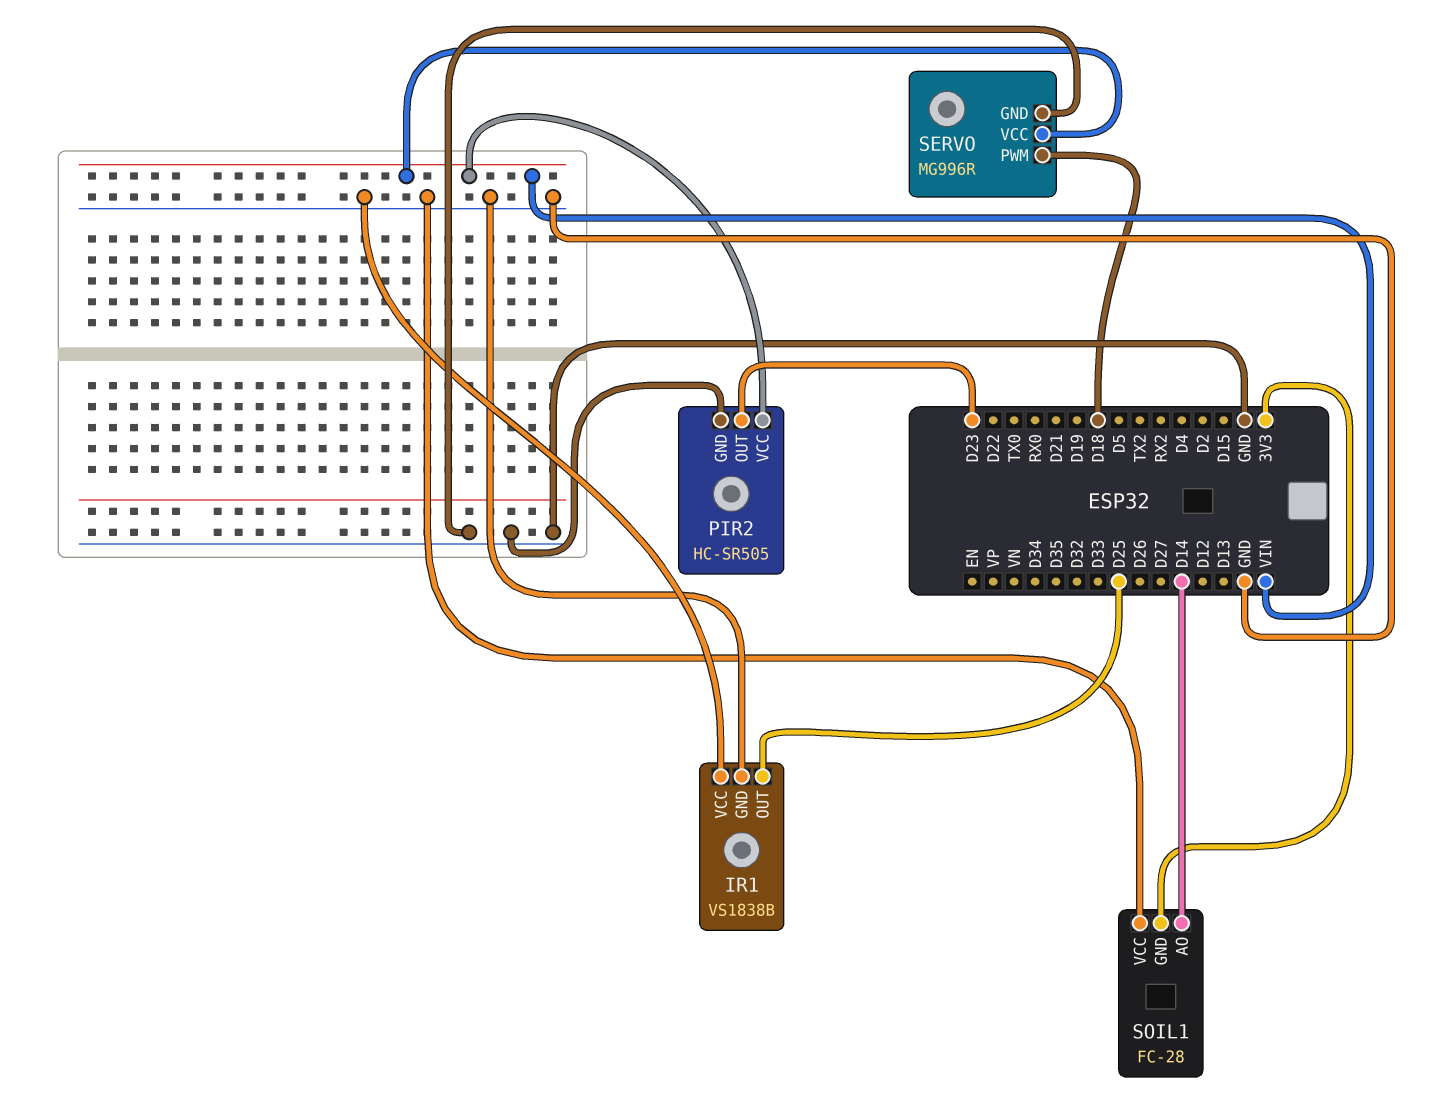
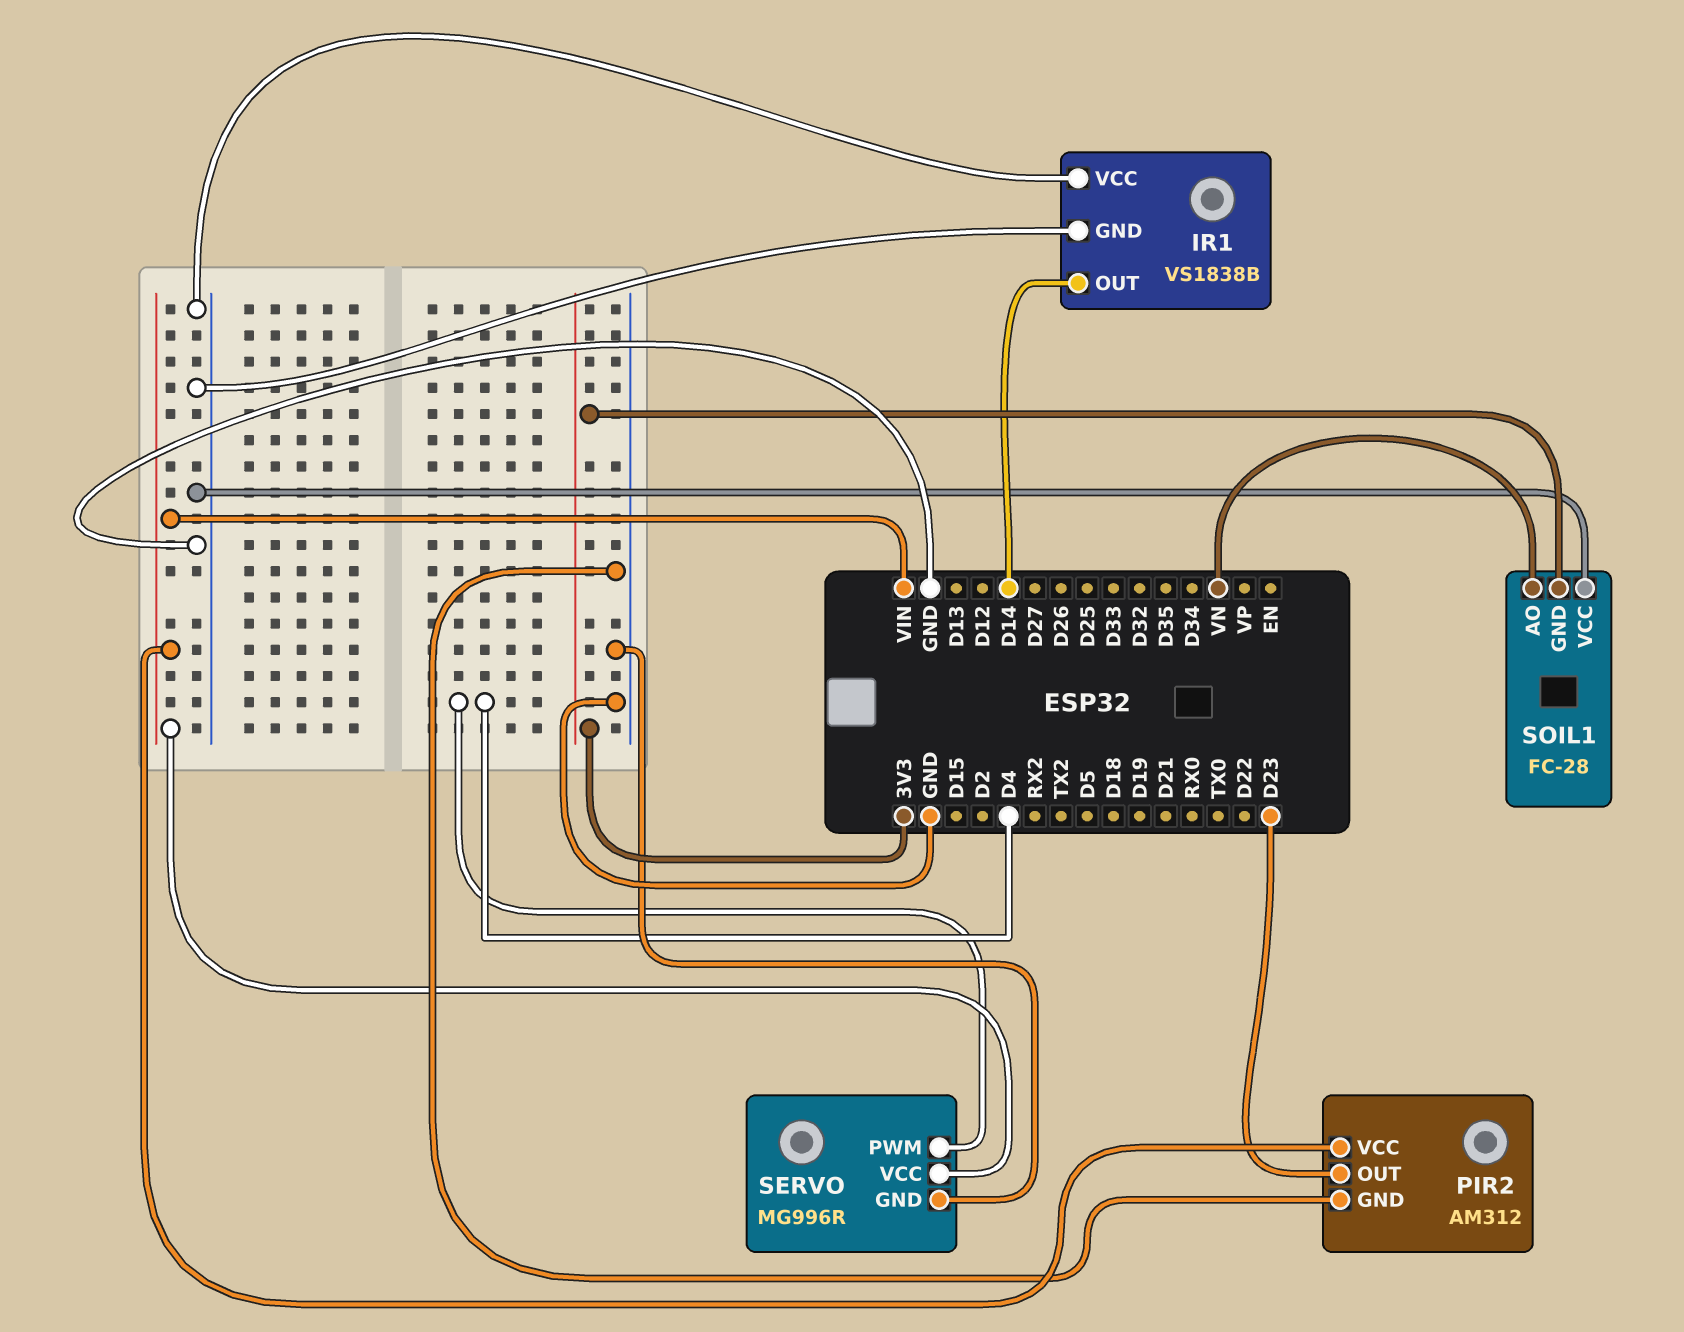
IR1 pin OUT: D25 -> D14
PIR2: HC-SR505 -> AM312
SERVO pin PWM: D18 -> D4
SOIL1 pin AO: D14 -> VN

